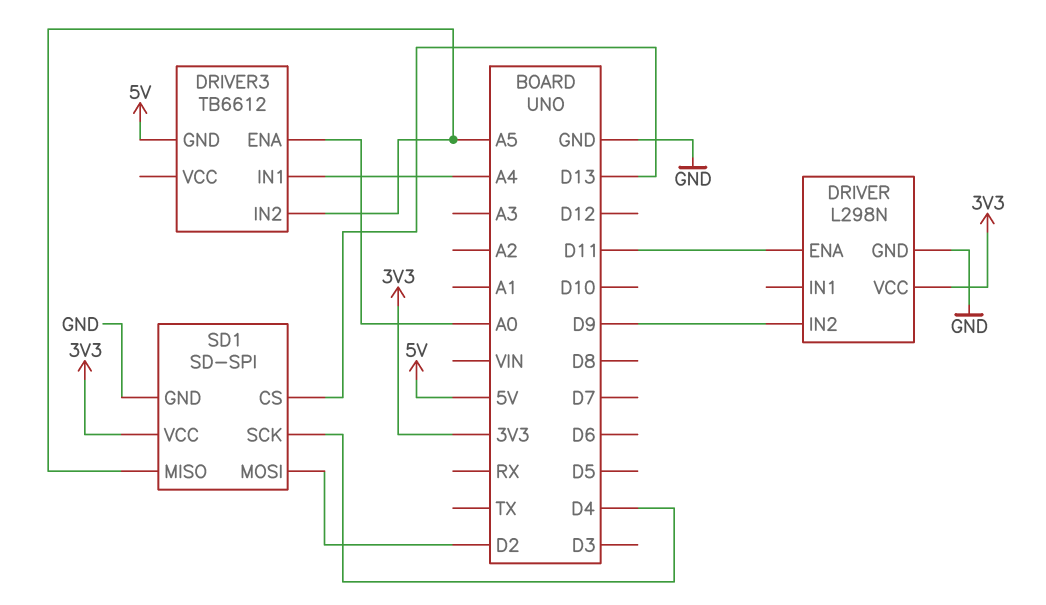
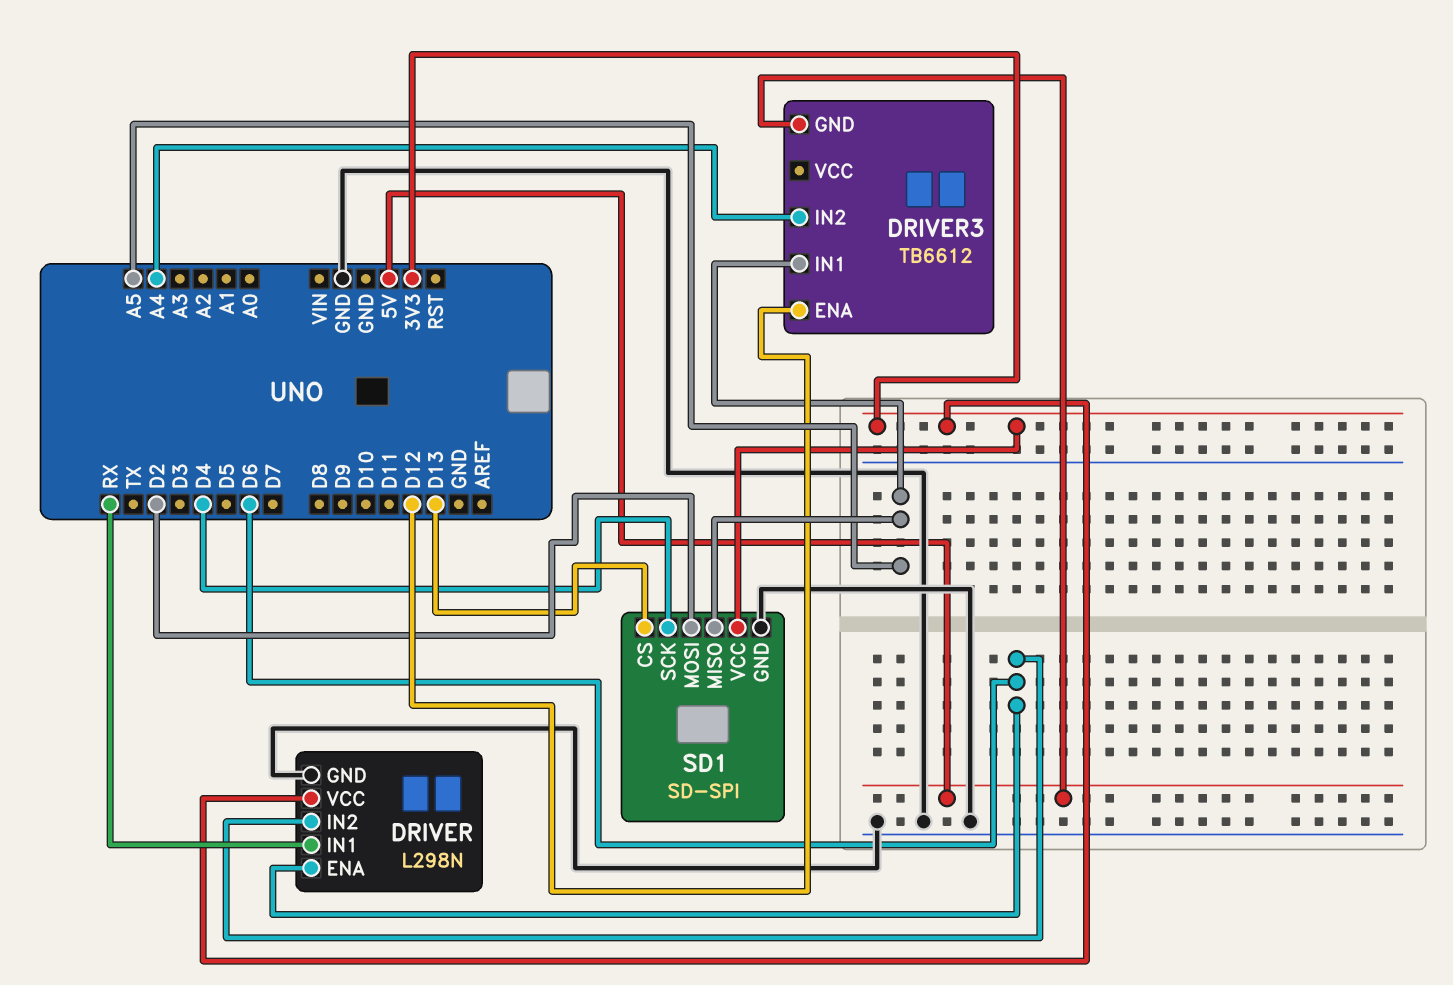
DRIVER pin ENA: D11 -> D6
DRIVER pin IN1: none -> RX
DRIVER pin IN2: D9 -> D6
DRIVER3 pin ENA: A0 -> D12
DRIVER3 pin IN1: A4 -> A5
DRIVER3 pin IN2: A5 -> A4

